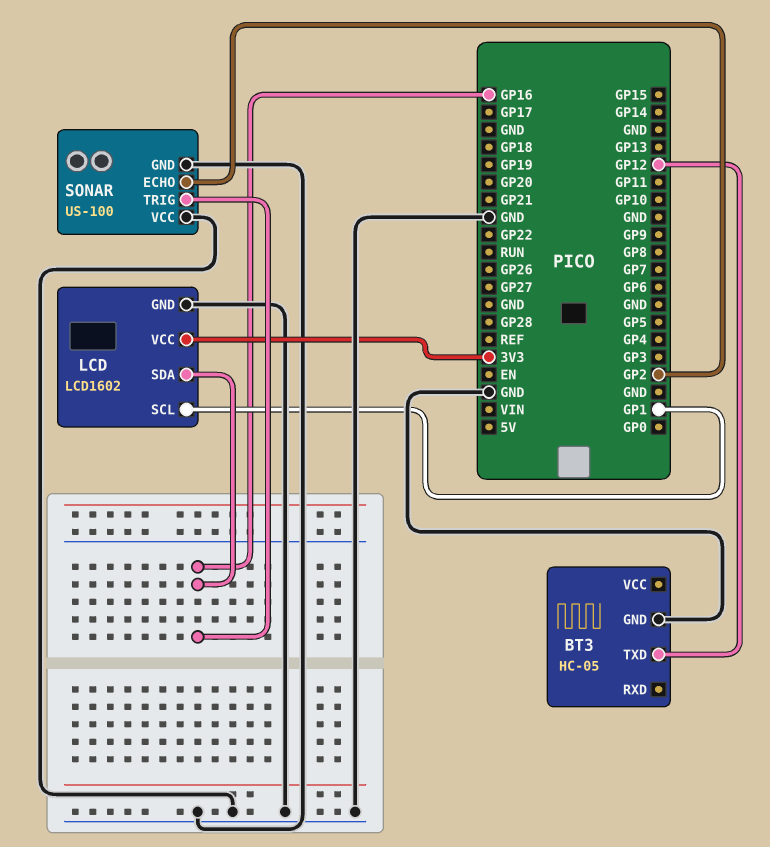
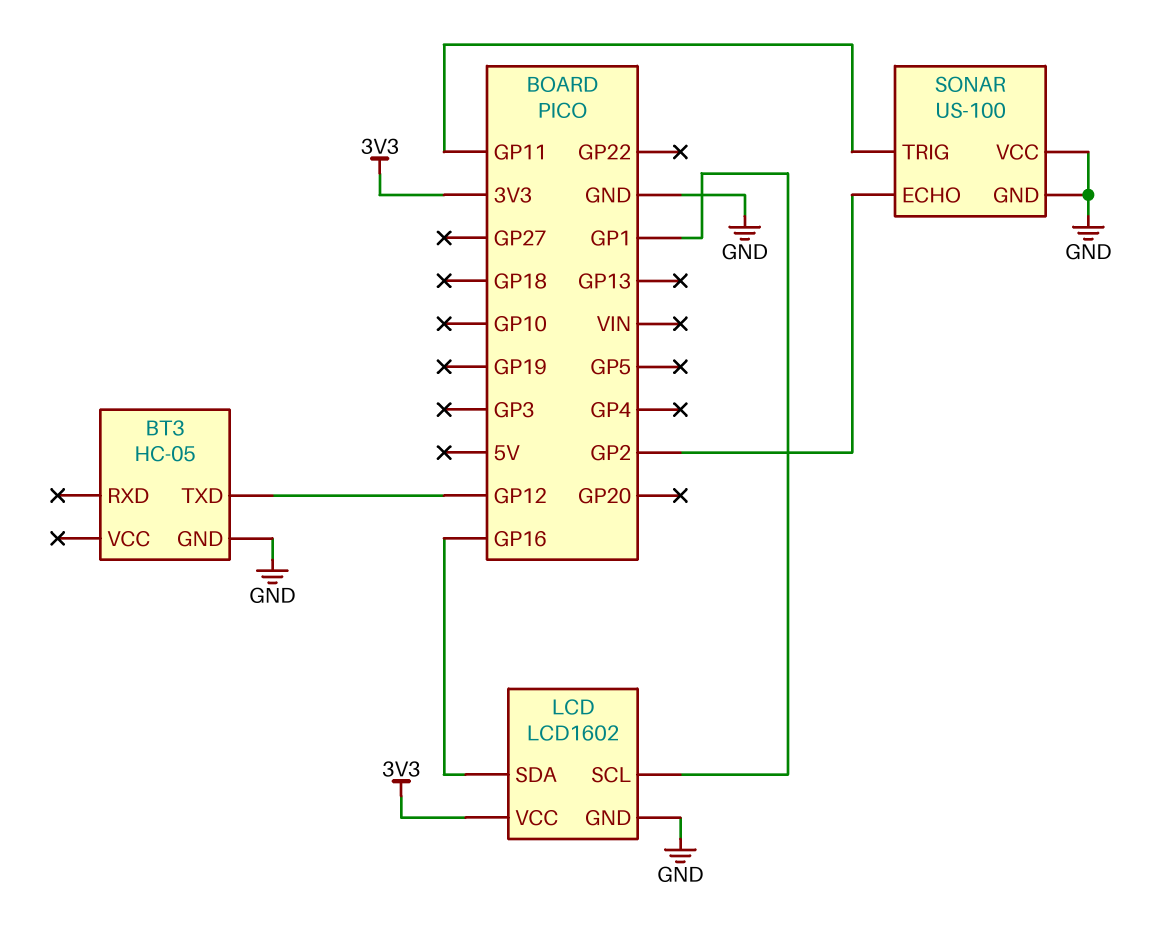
SONAR pin TRIG: GP16 -> GP11

